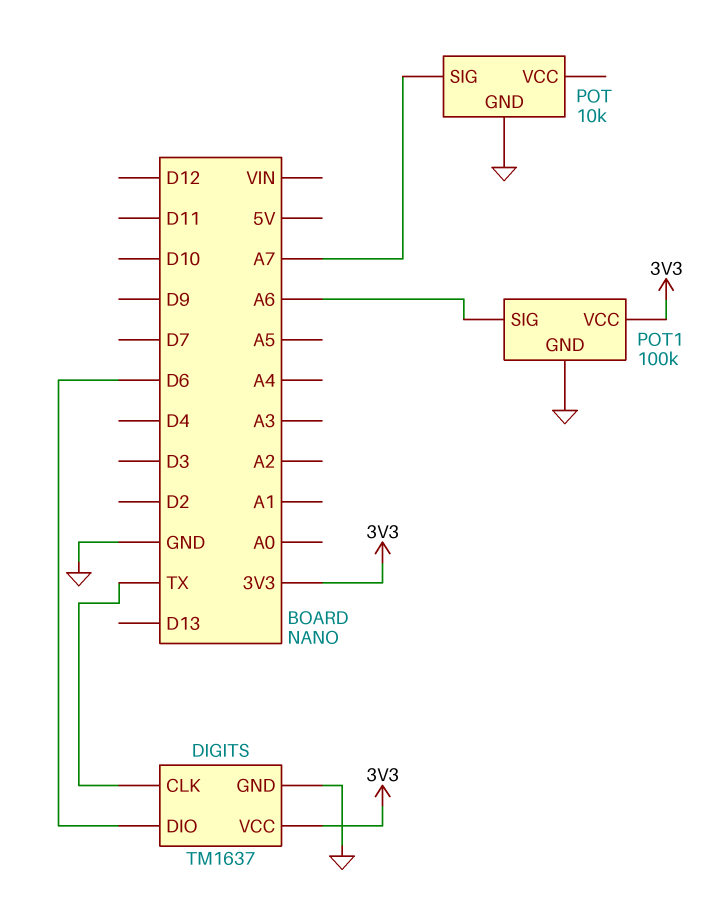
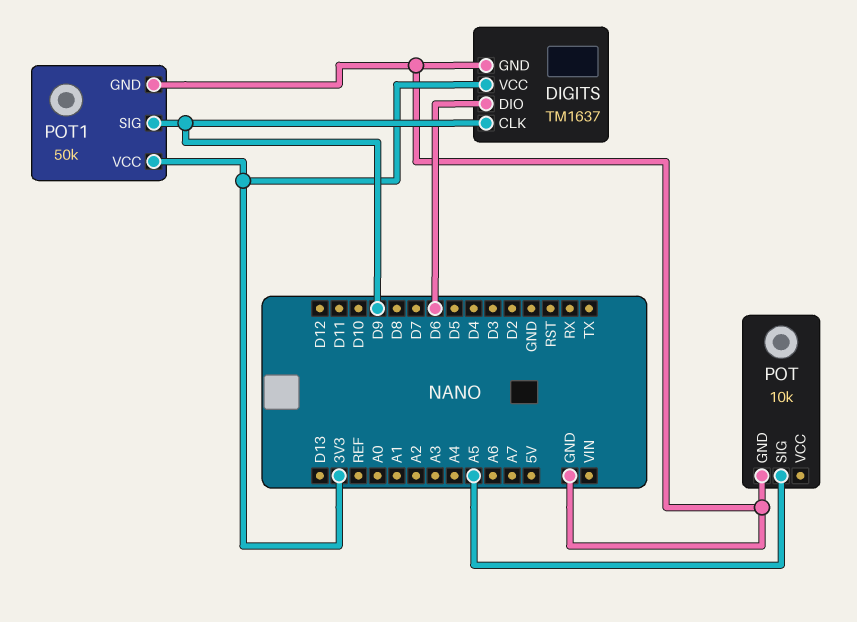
DIGITS pin CLK: TX -> D9
POT pin SIG: A7 -> A5
POT1: 100k -> 50k
POT1 pin SIG: A6 -> D9

